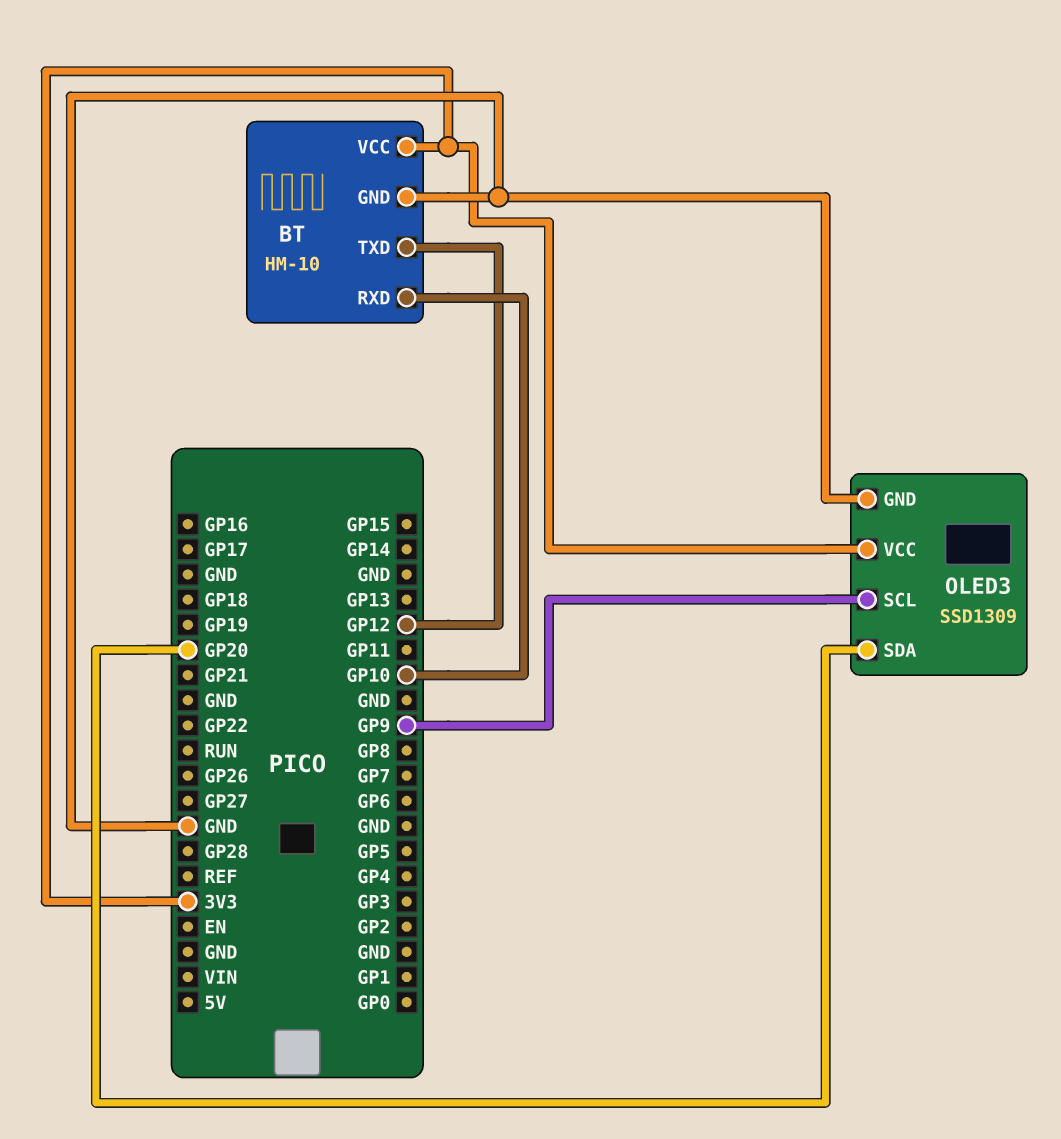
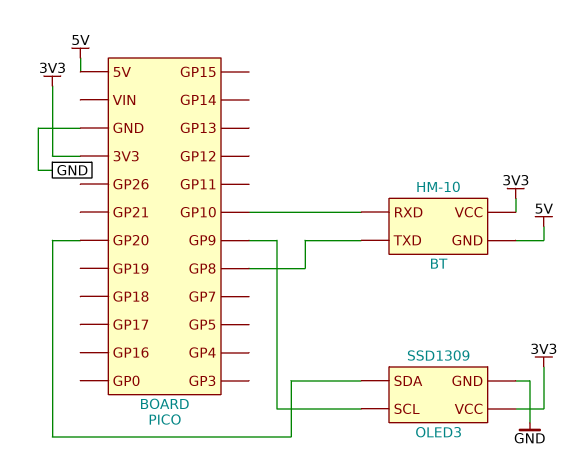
BT pin GND: GND -> 5V
BT pin TXD: GP12 -> GP8

